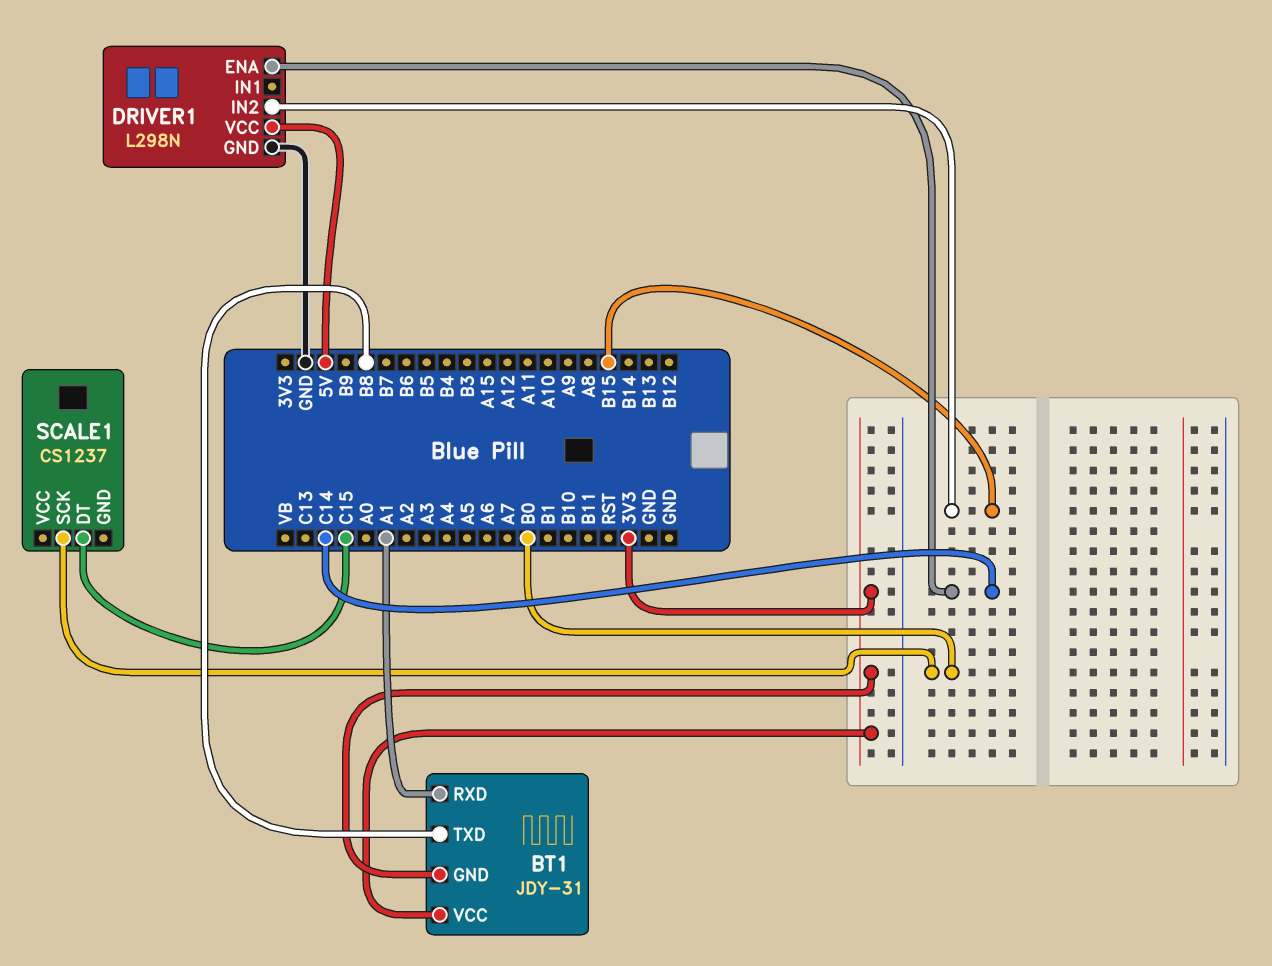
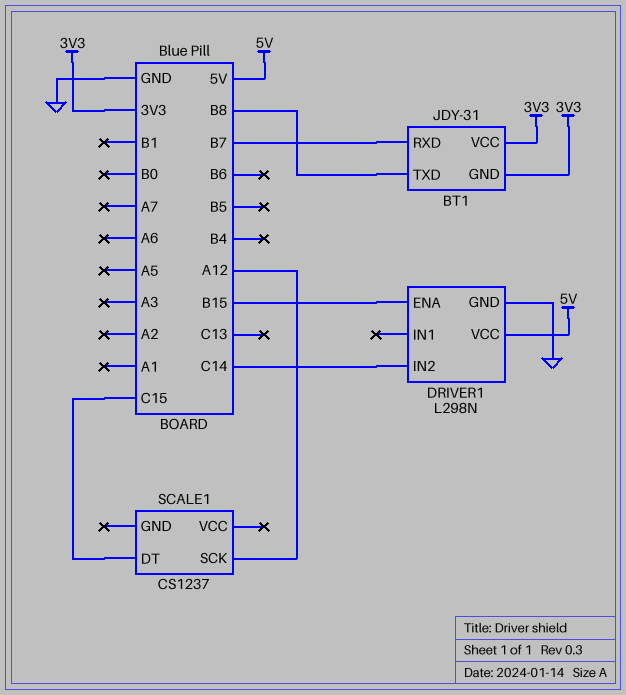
BT1 pin RXD: A1 -> B7
DRIVER1 pin ENA: C14 -> B15
DRIVER1 pin IN2: B15 -> C14
SCALE1 pin SCK: B0 -> A12

